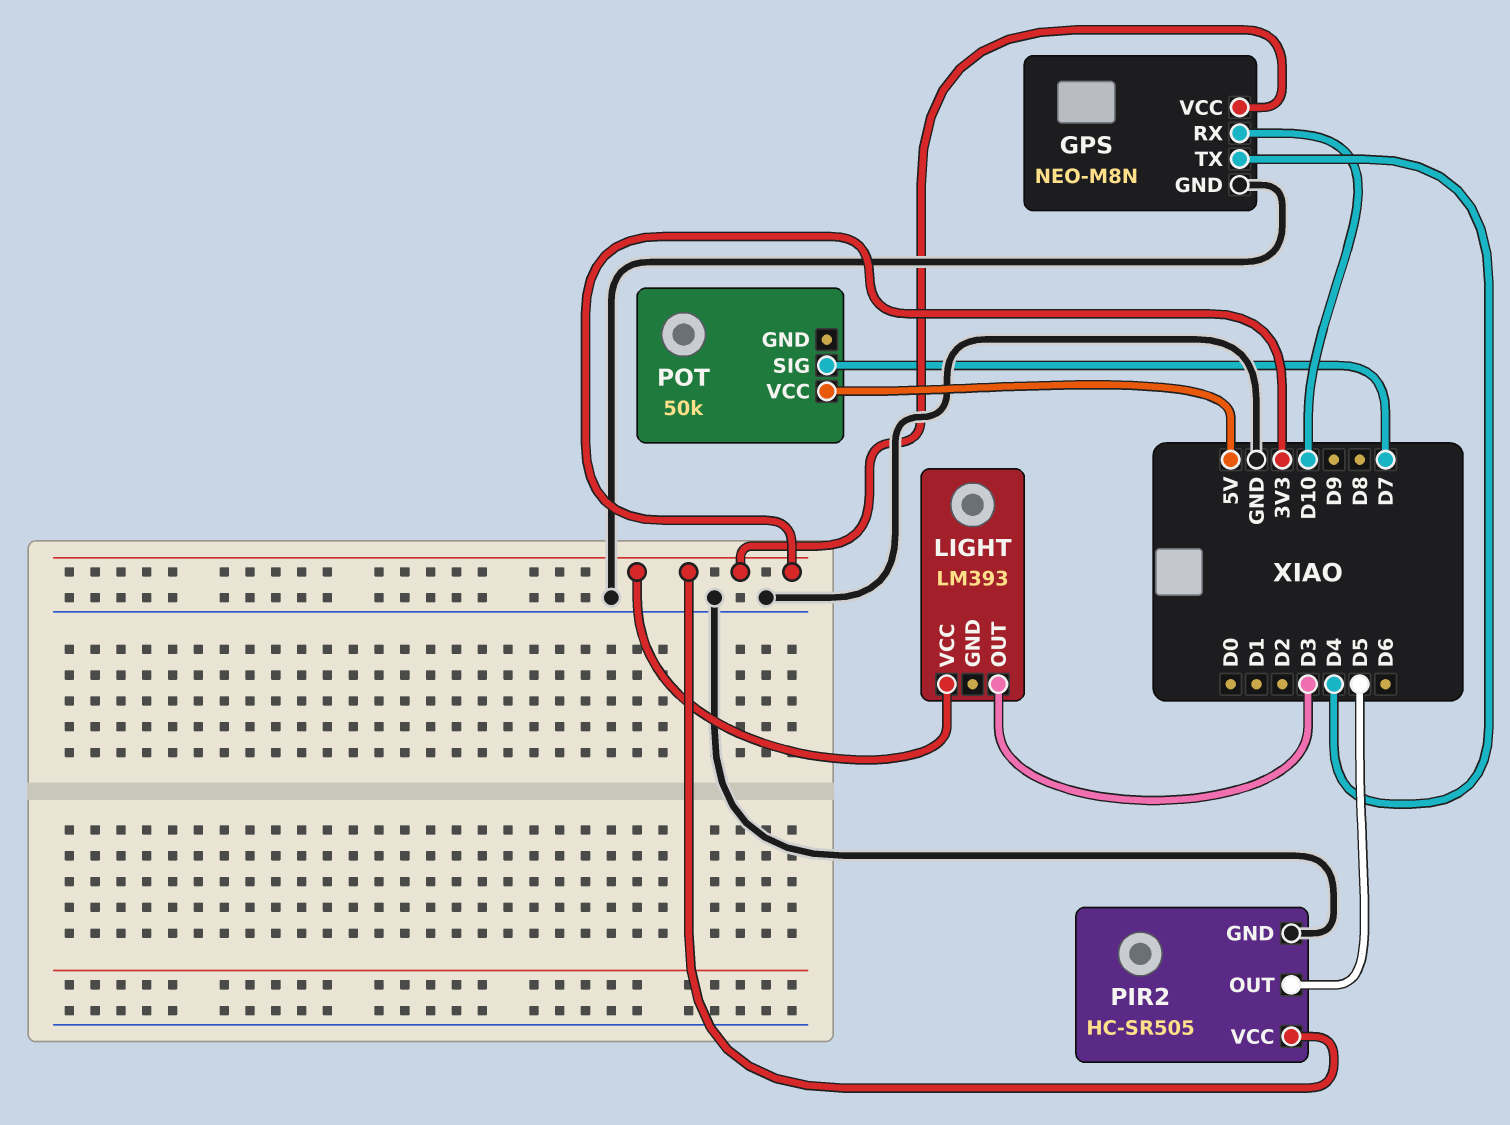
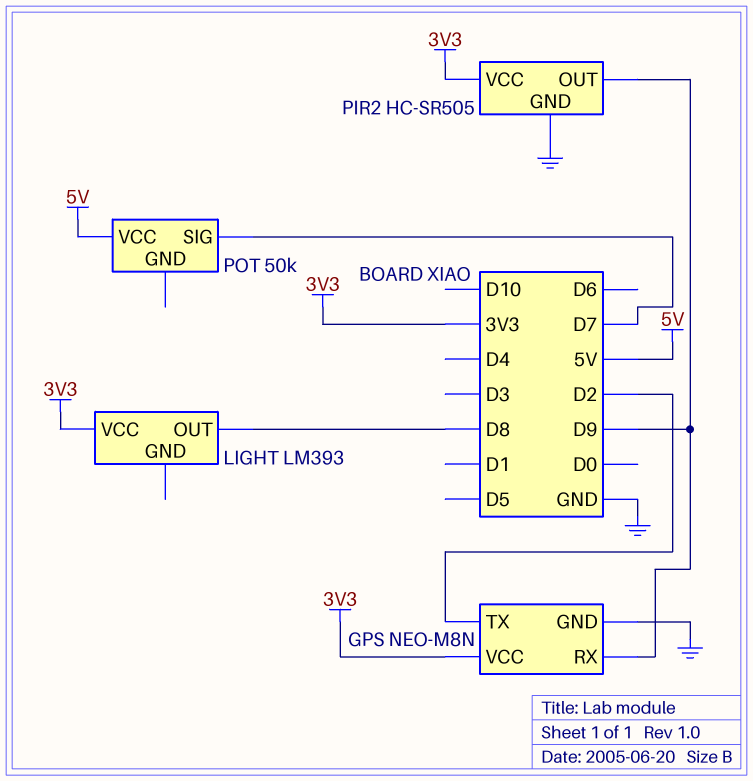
GPS pin RX: D10 -> D9
GPS pin TX: D4 -> D2
LIGHT pin OUT: D3 -> D8
PIR2 pin OUT: D5 -> D9

